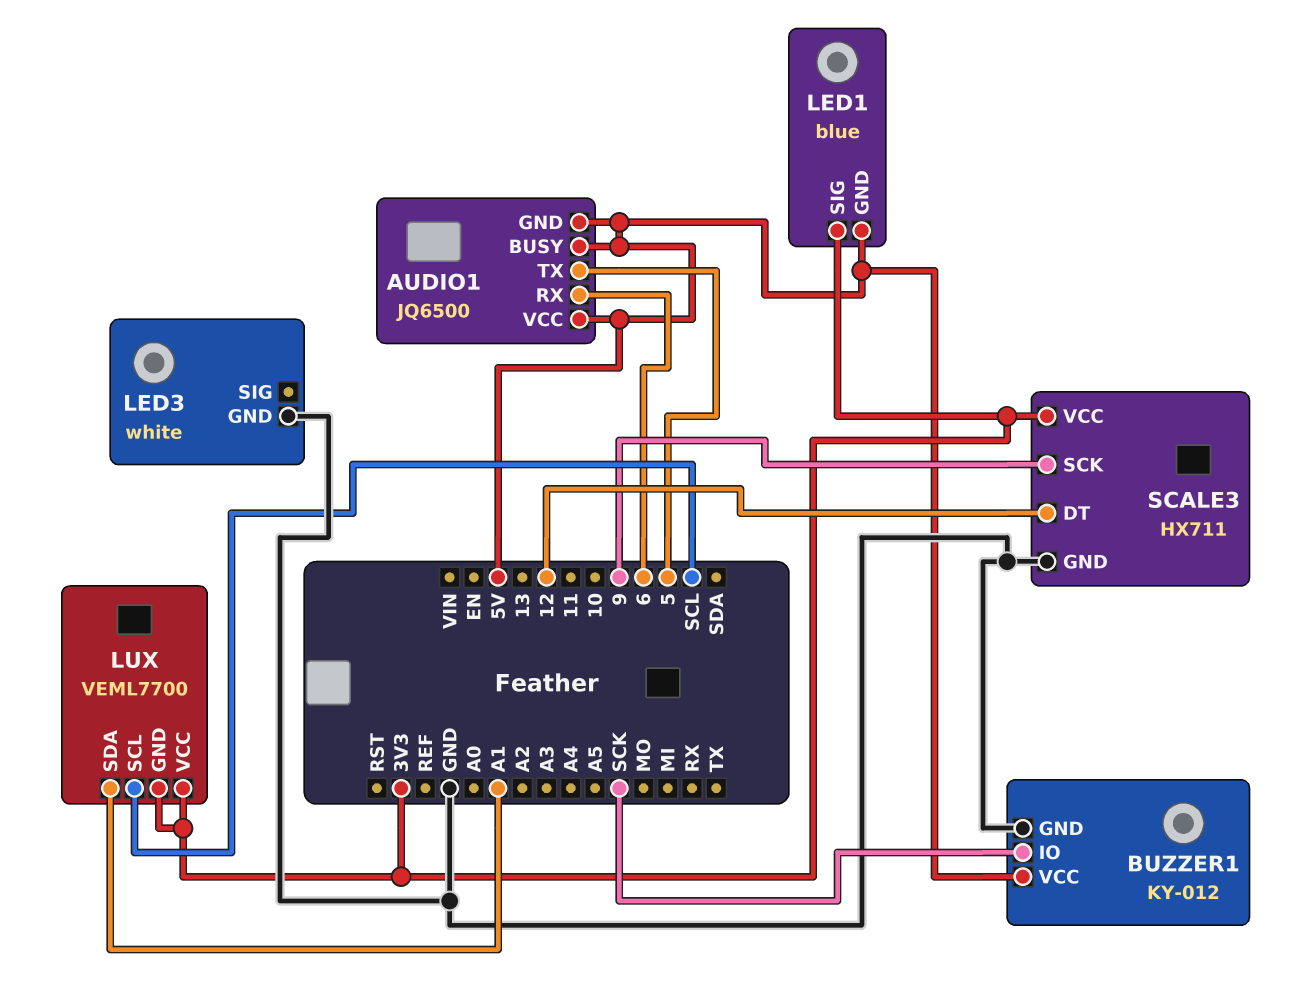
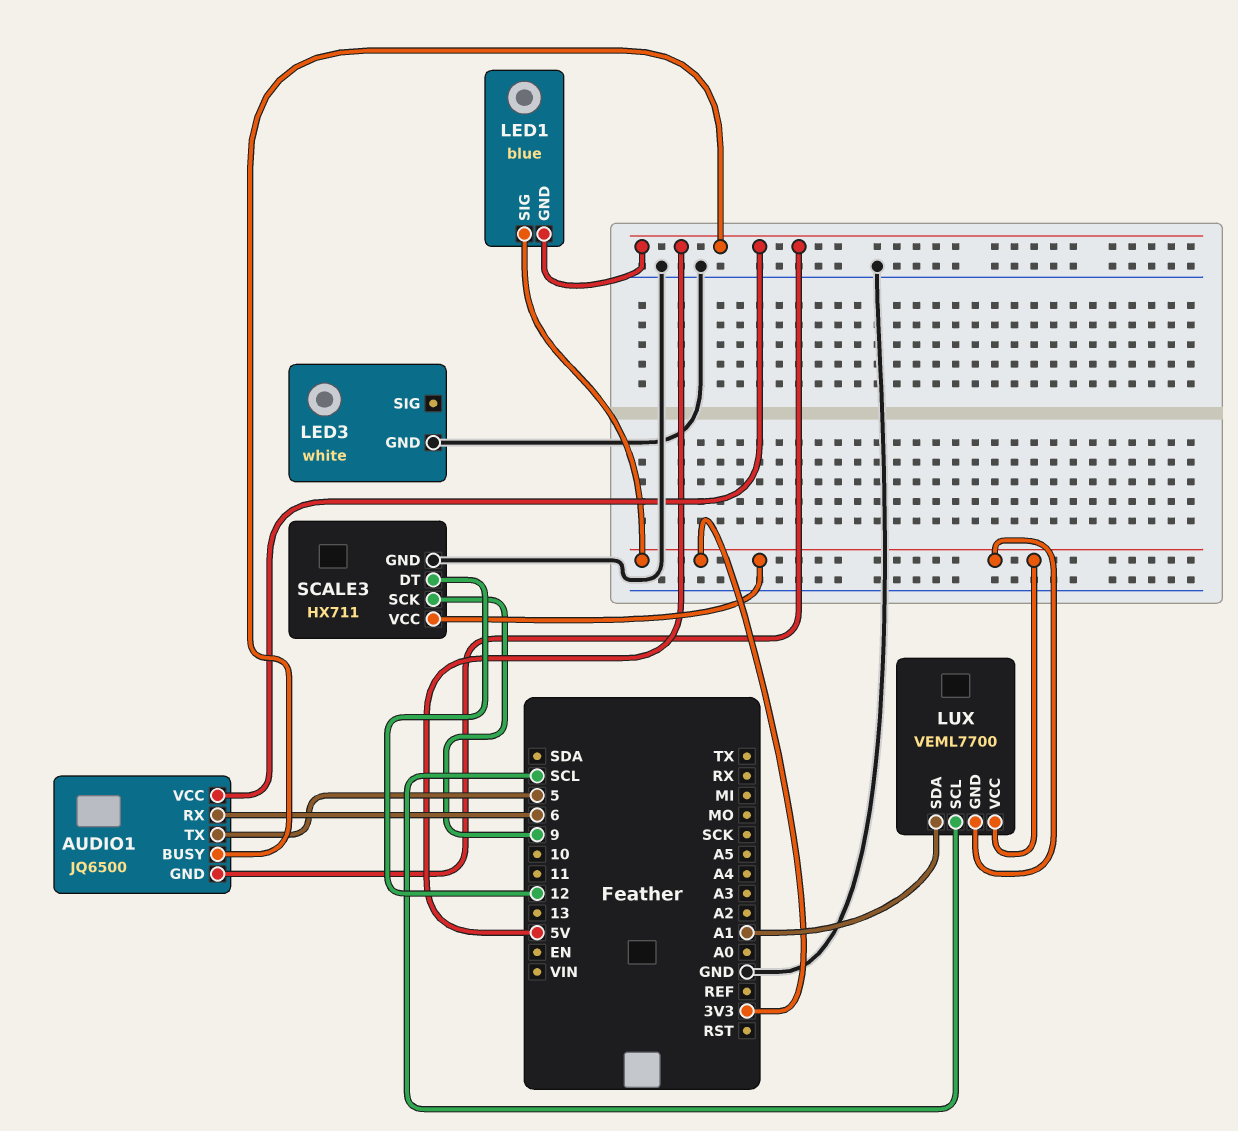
BUZZER1: KY-012 -> none
BUZZER1 pin GND: GND -> none
BUZZER1 pin IO: SCK -> none
BUZZER1 pin VCC: 5V -> none

